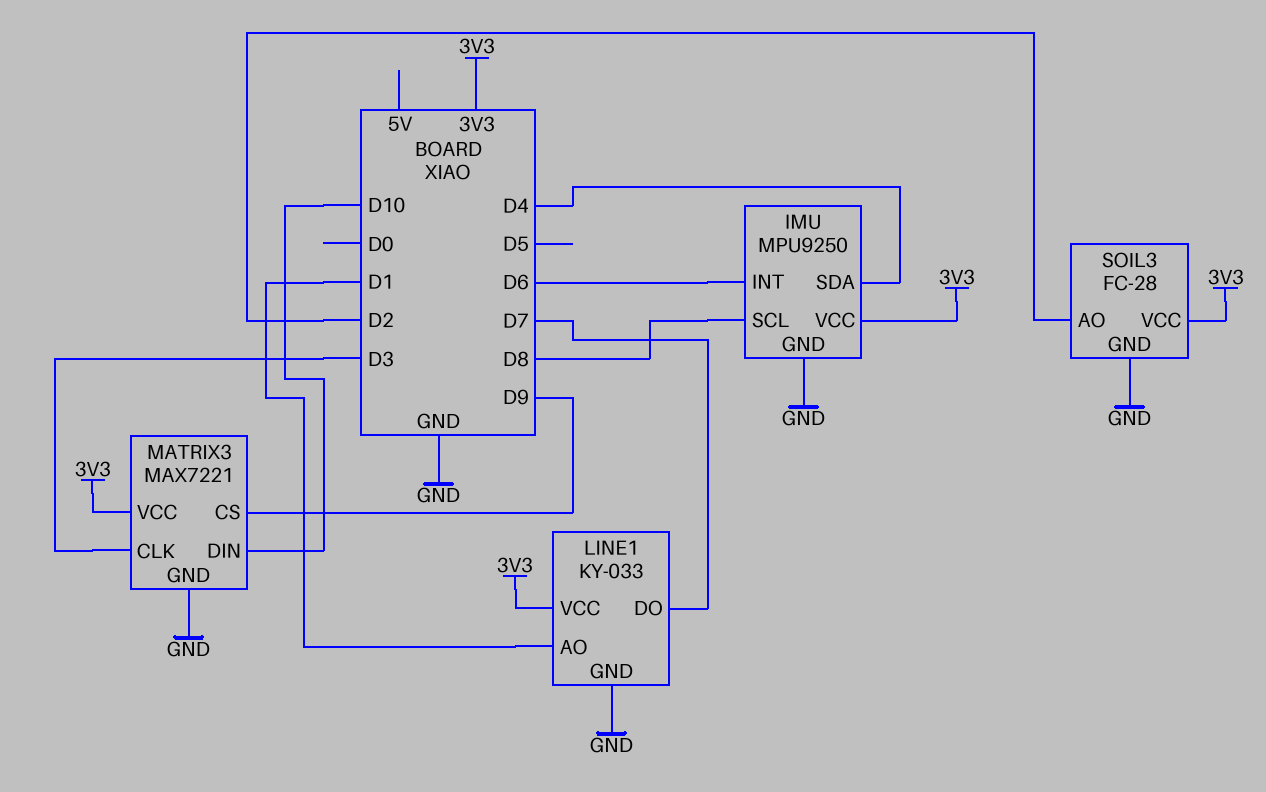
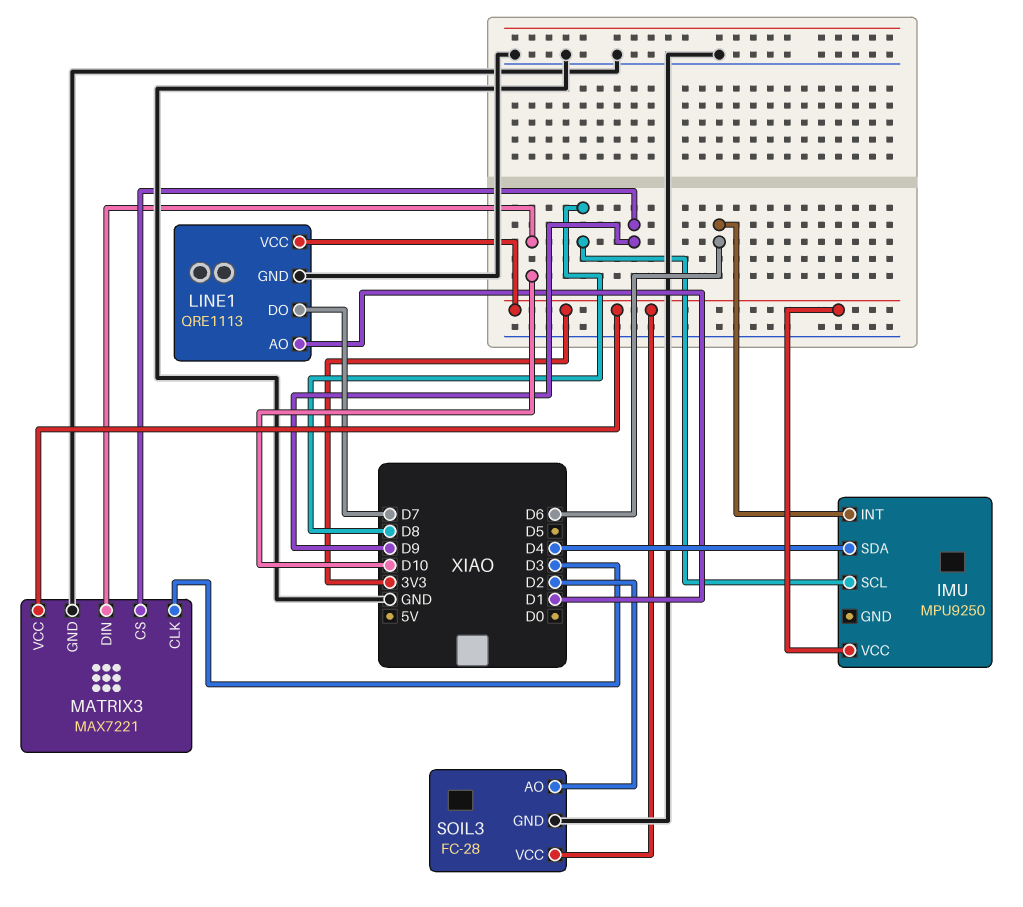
IMU pin GND: GND -> none
LINE1: KY-033 -> QRE1113

